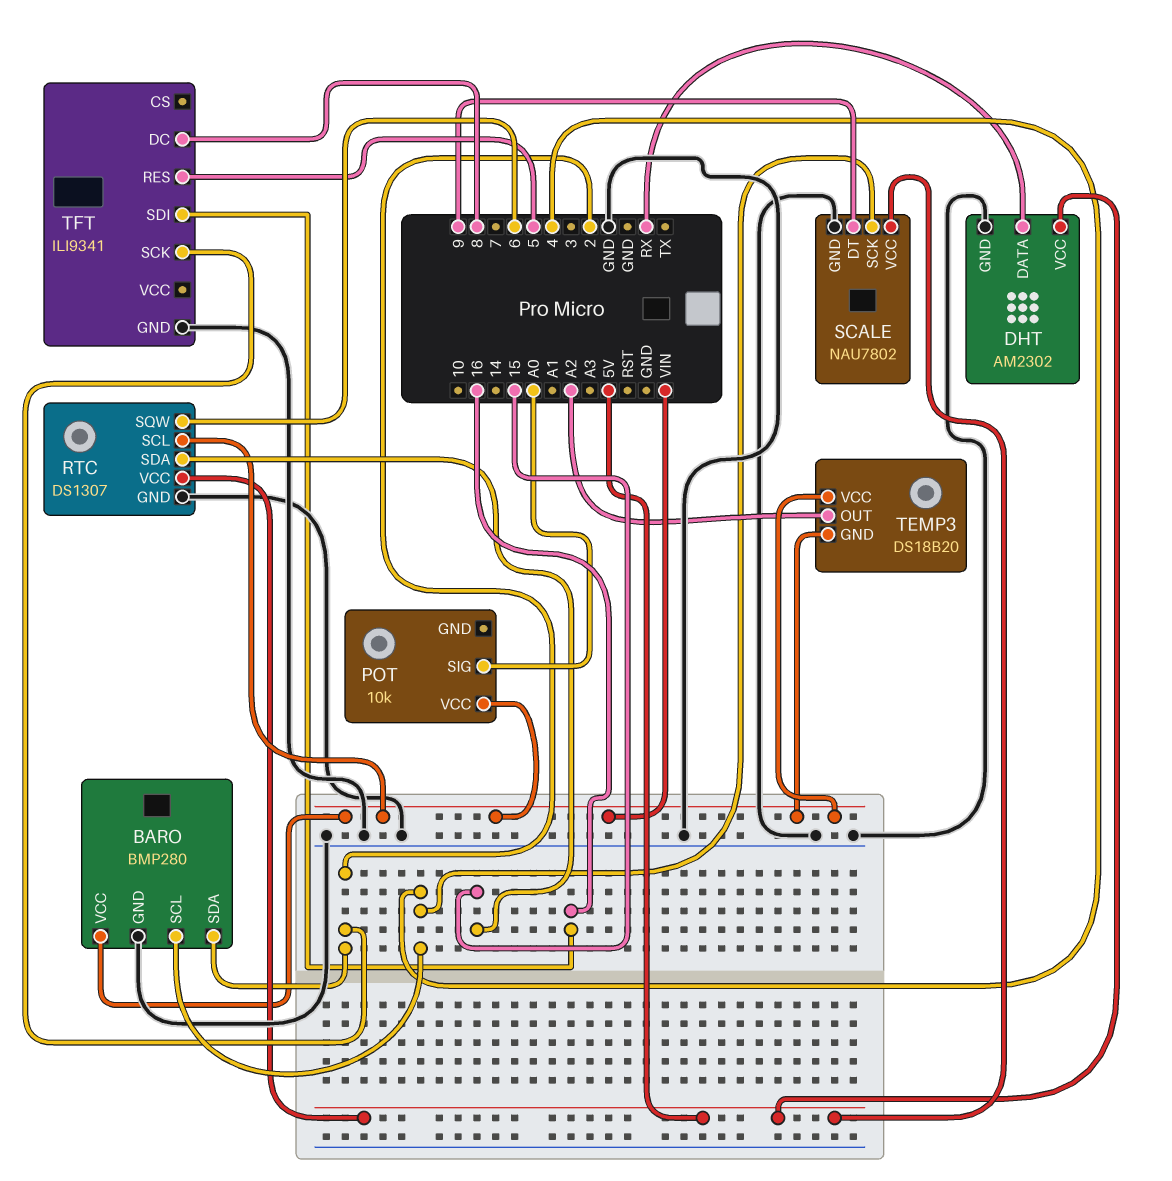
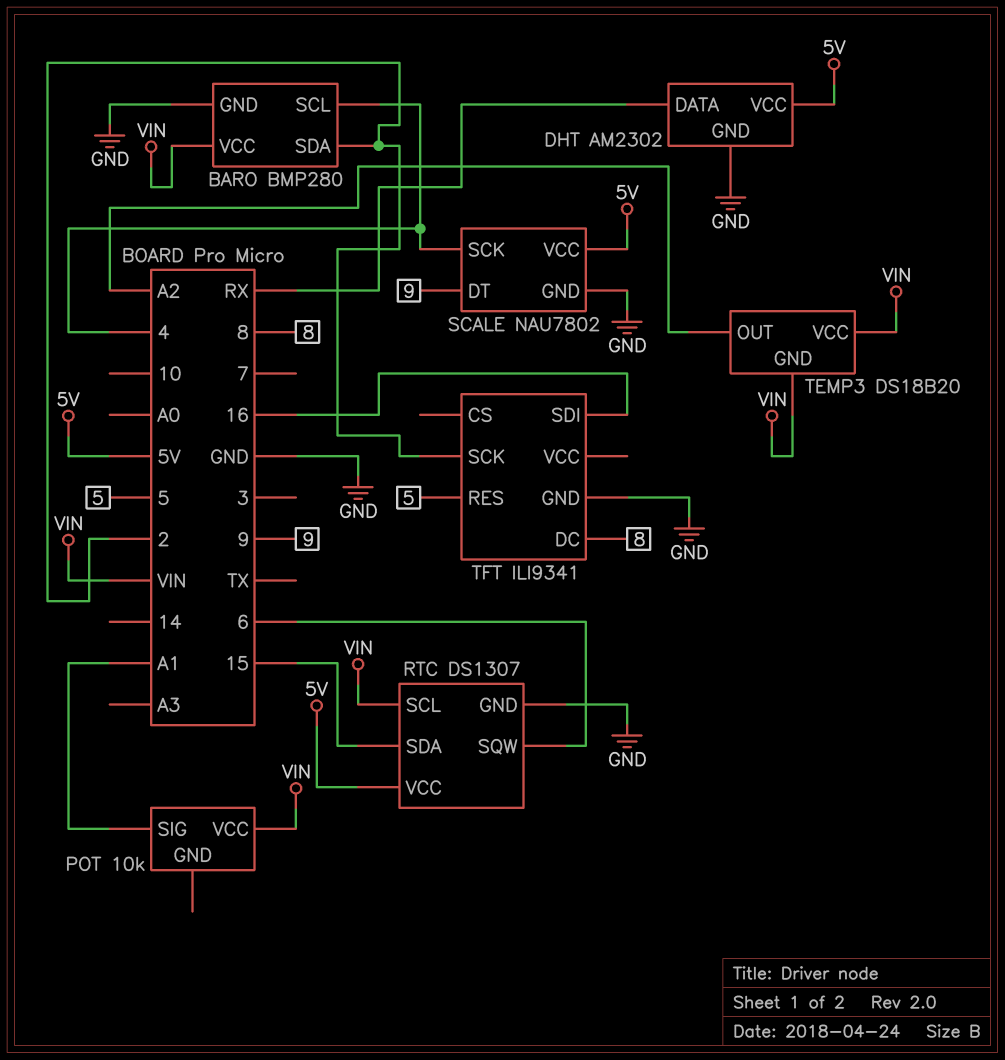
POT pin SIG: A0 -> A1

